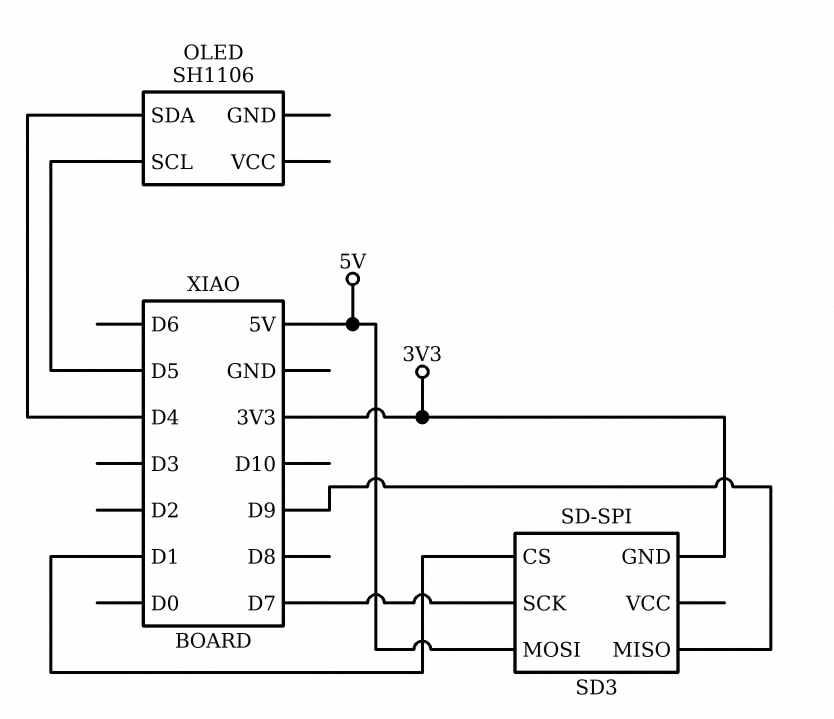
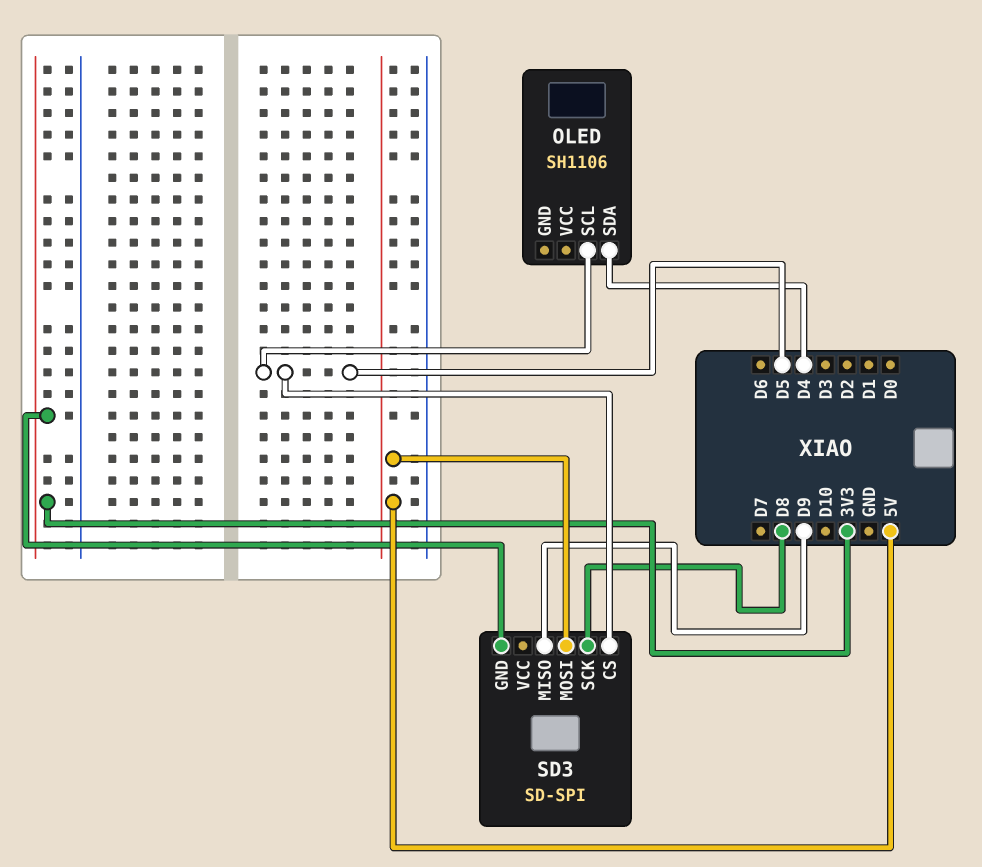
SD3 pin CS: D1 -> D5
SD3 pin SCK: D7 -> D8

